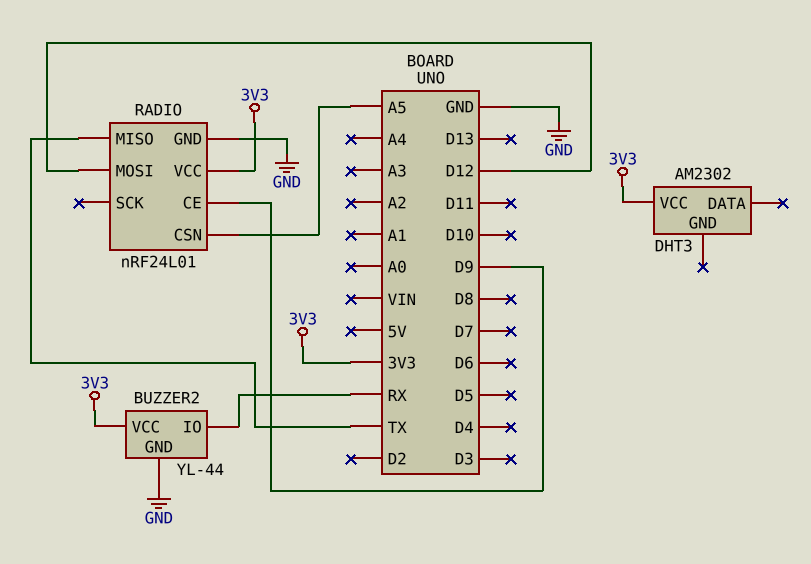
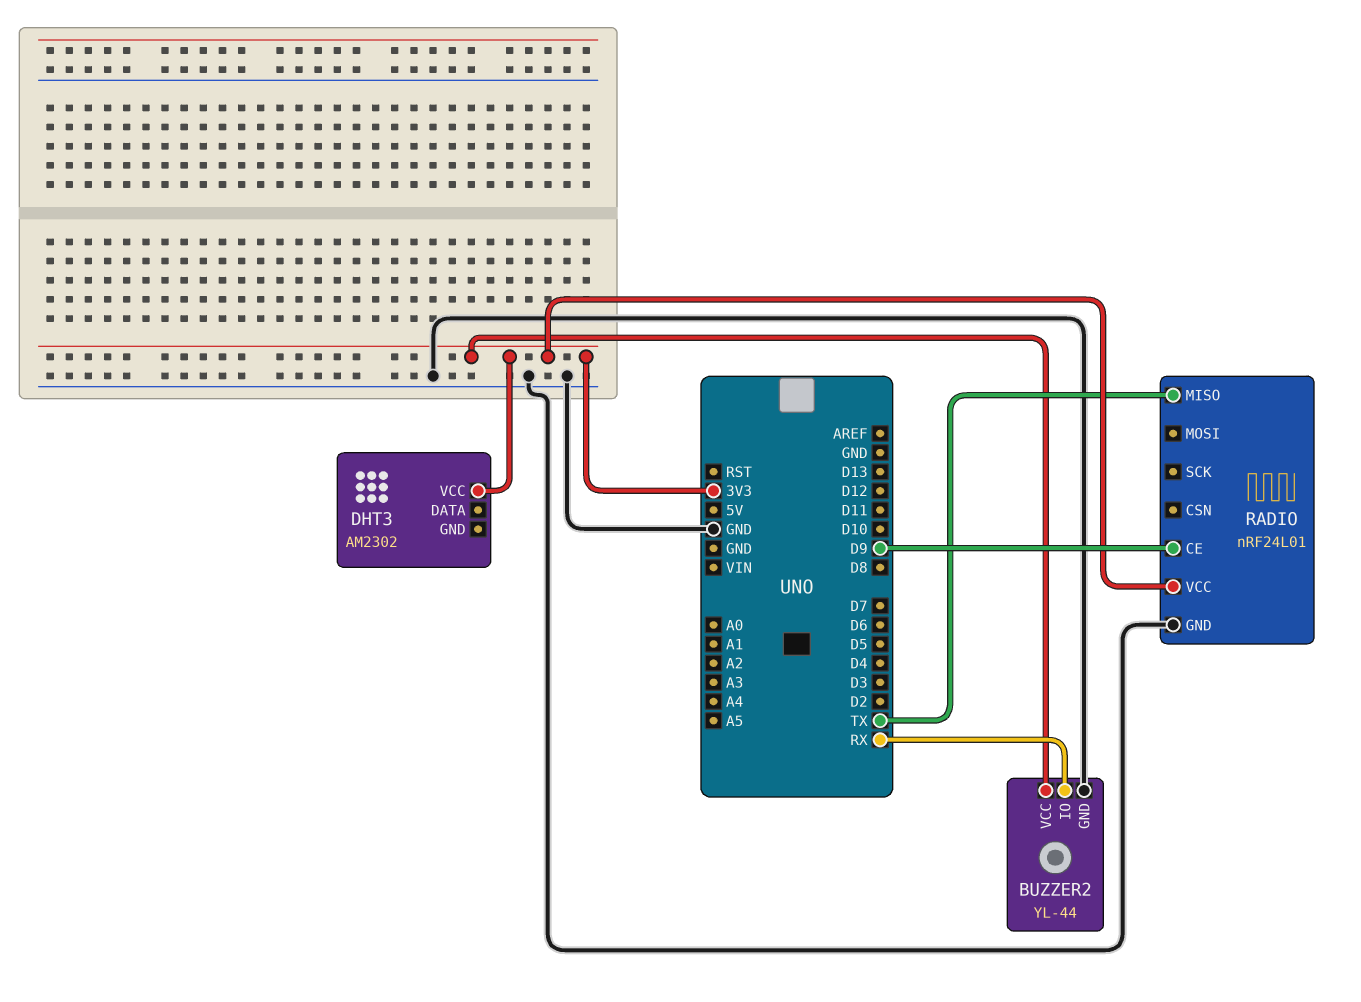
RADIO pin CSN: A5 -> none
RADIO pin MOSI: D12 -> none

